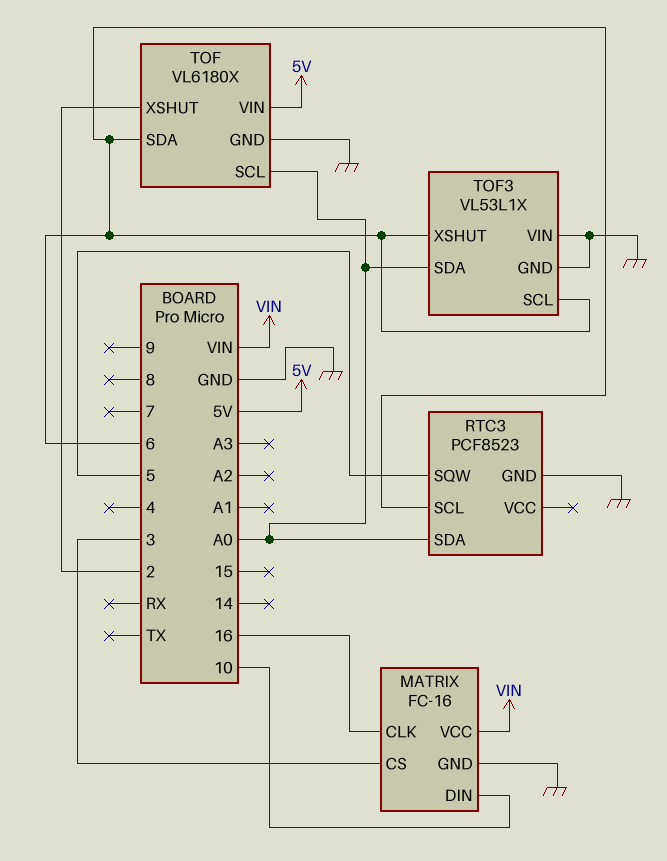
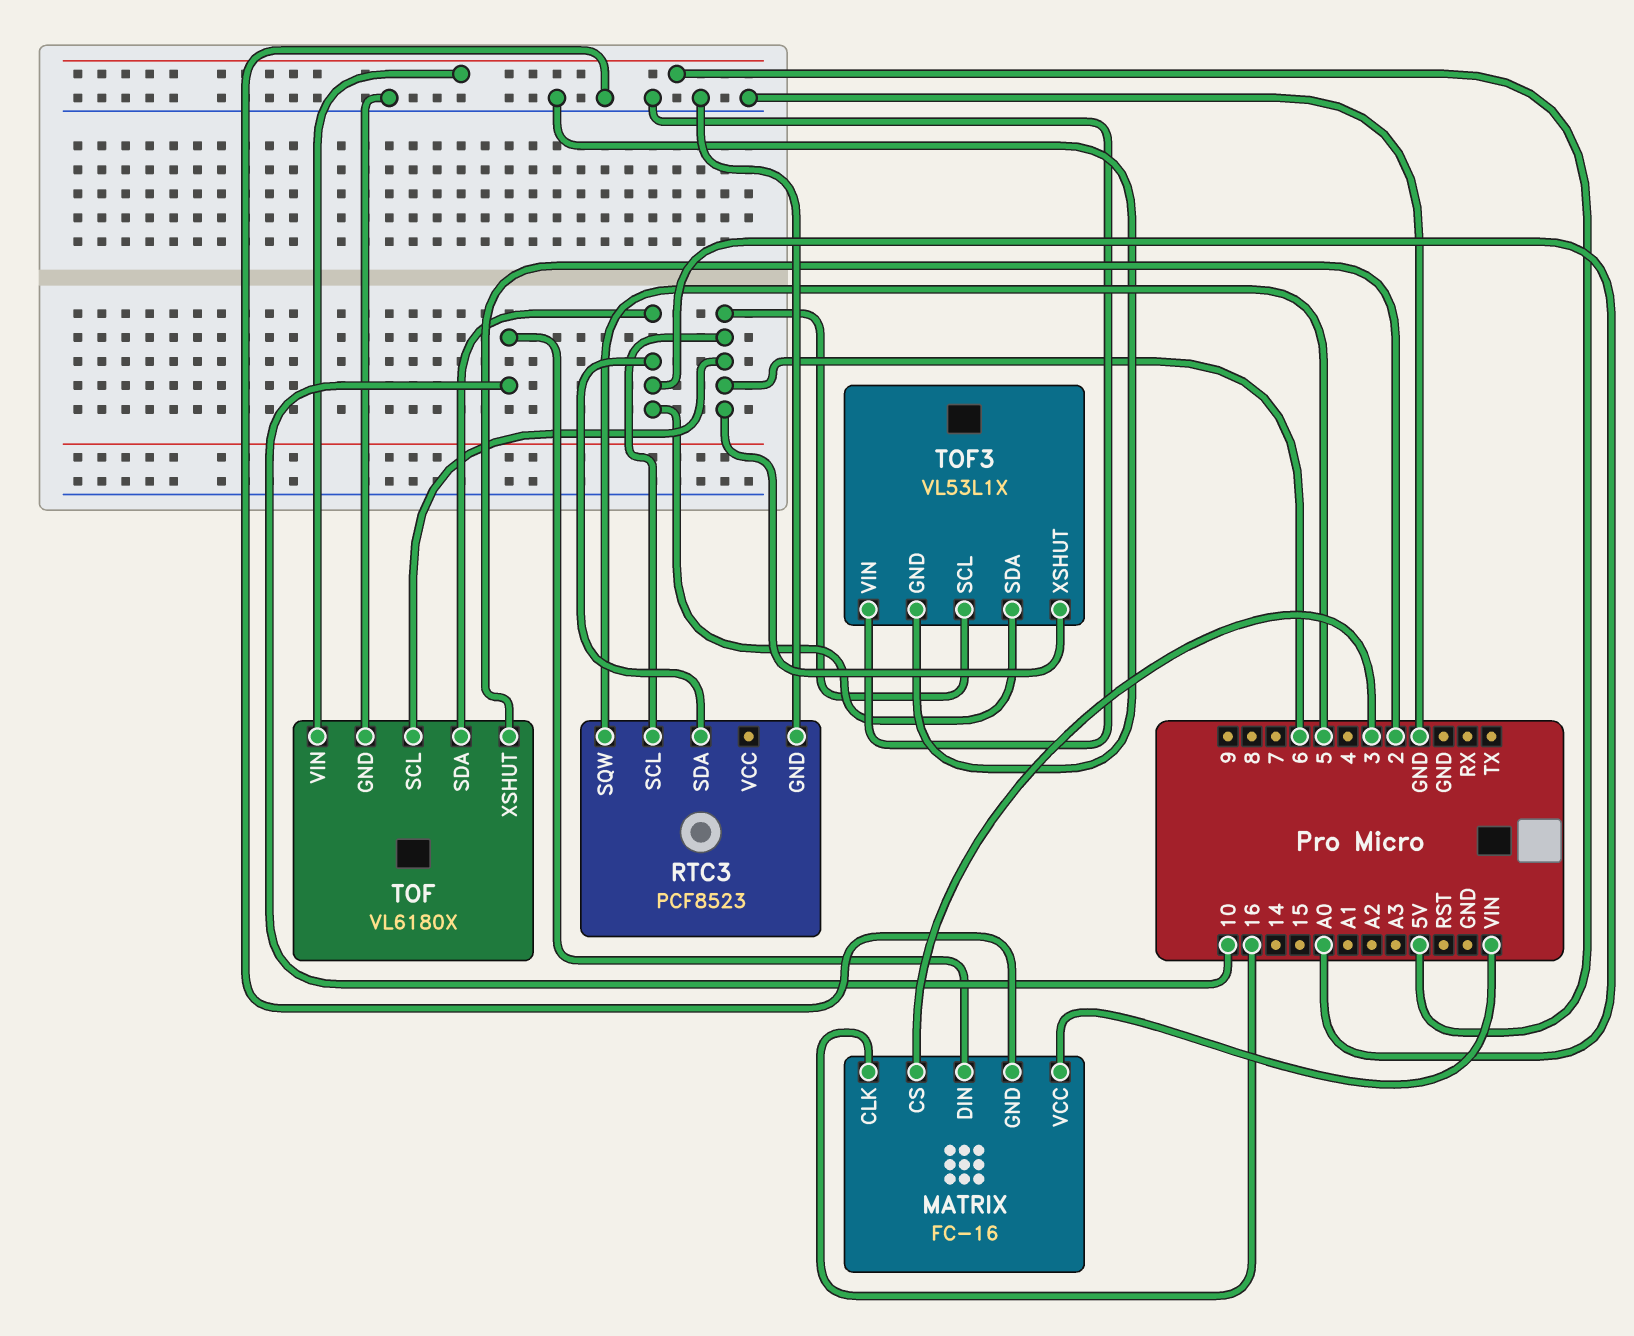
TOF pin SCL: A0 -> 6
TOF pin SDA: 6 -> A0

